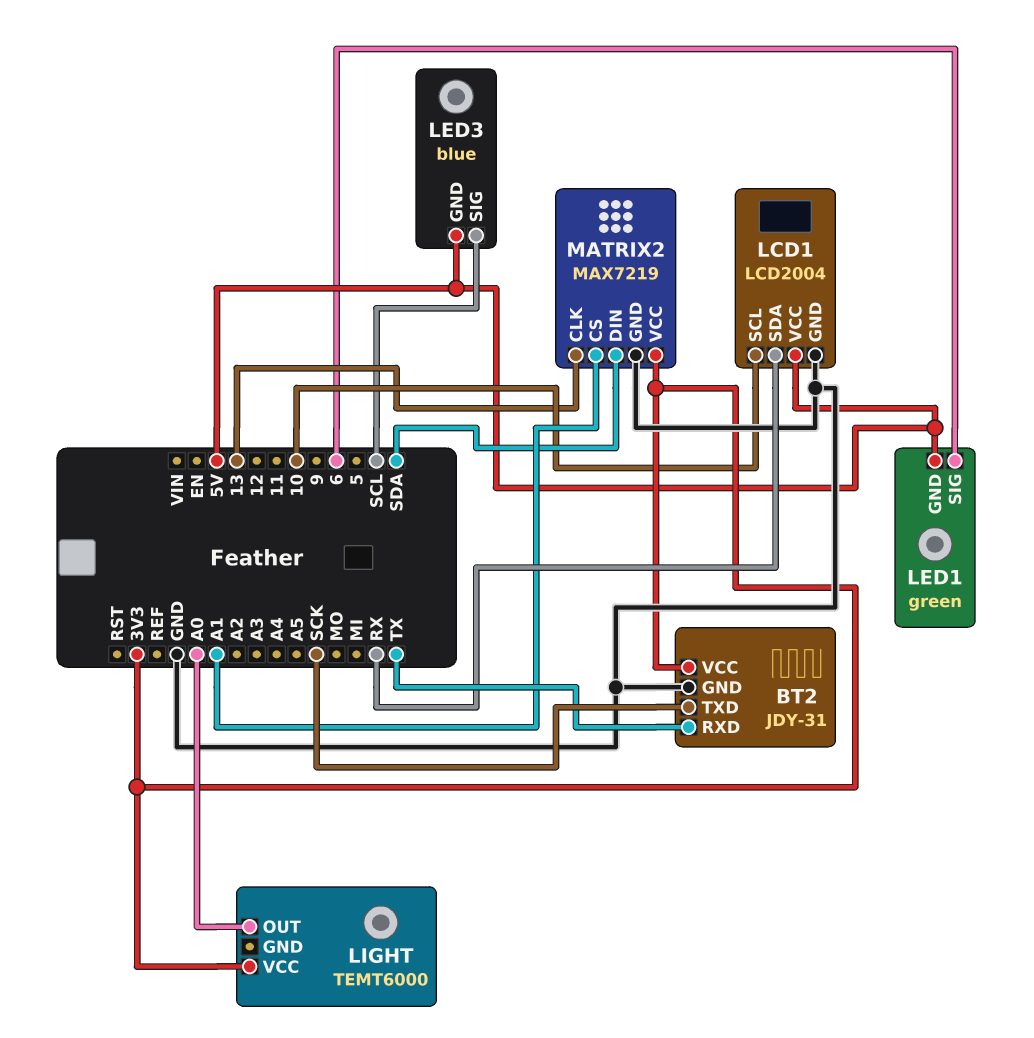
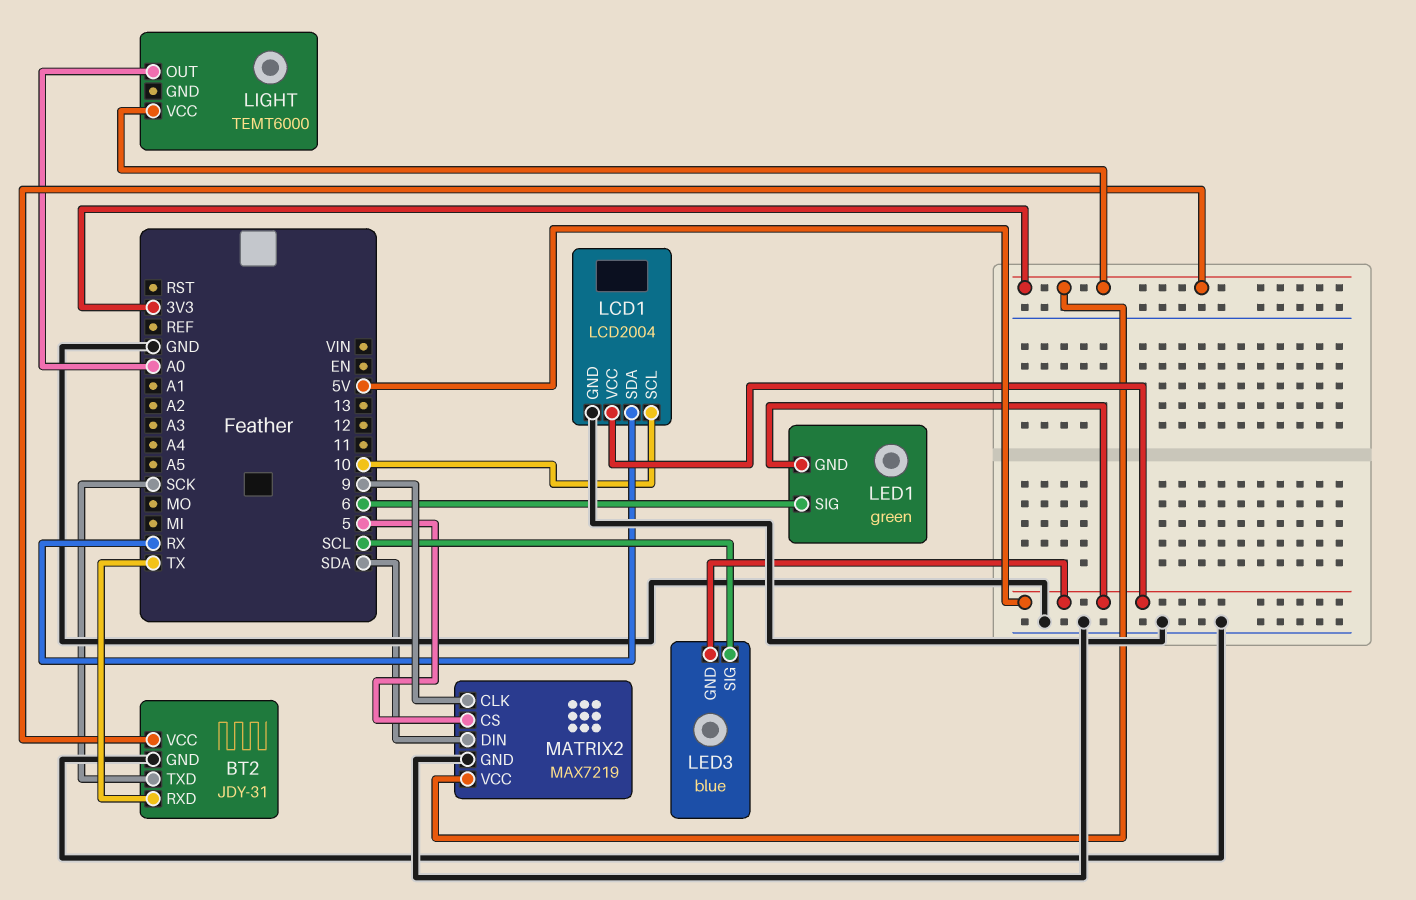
MATRIX2 pin CLK: 13 -> 9
MATRIX2 pin CS: A1 -> 5

